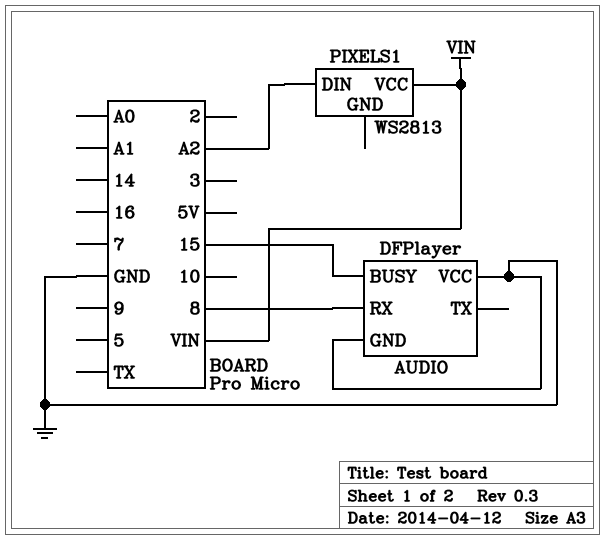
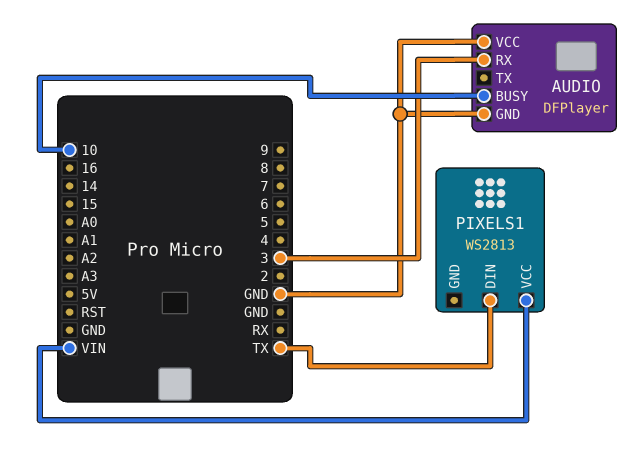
AUDIO pin BUSY: 15 -> 10
AUDIO pin RX: 8 -> 3
PIXELS1 pin DIN: A2 -> TX

